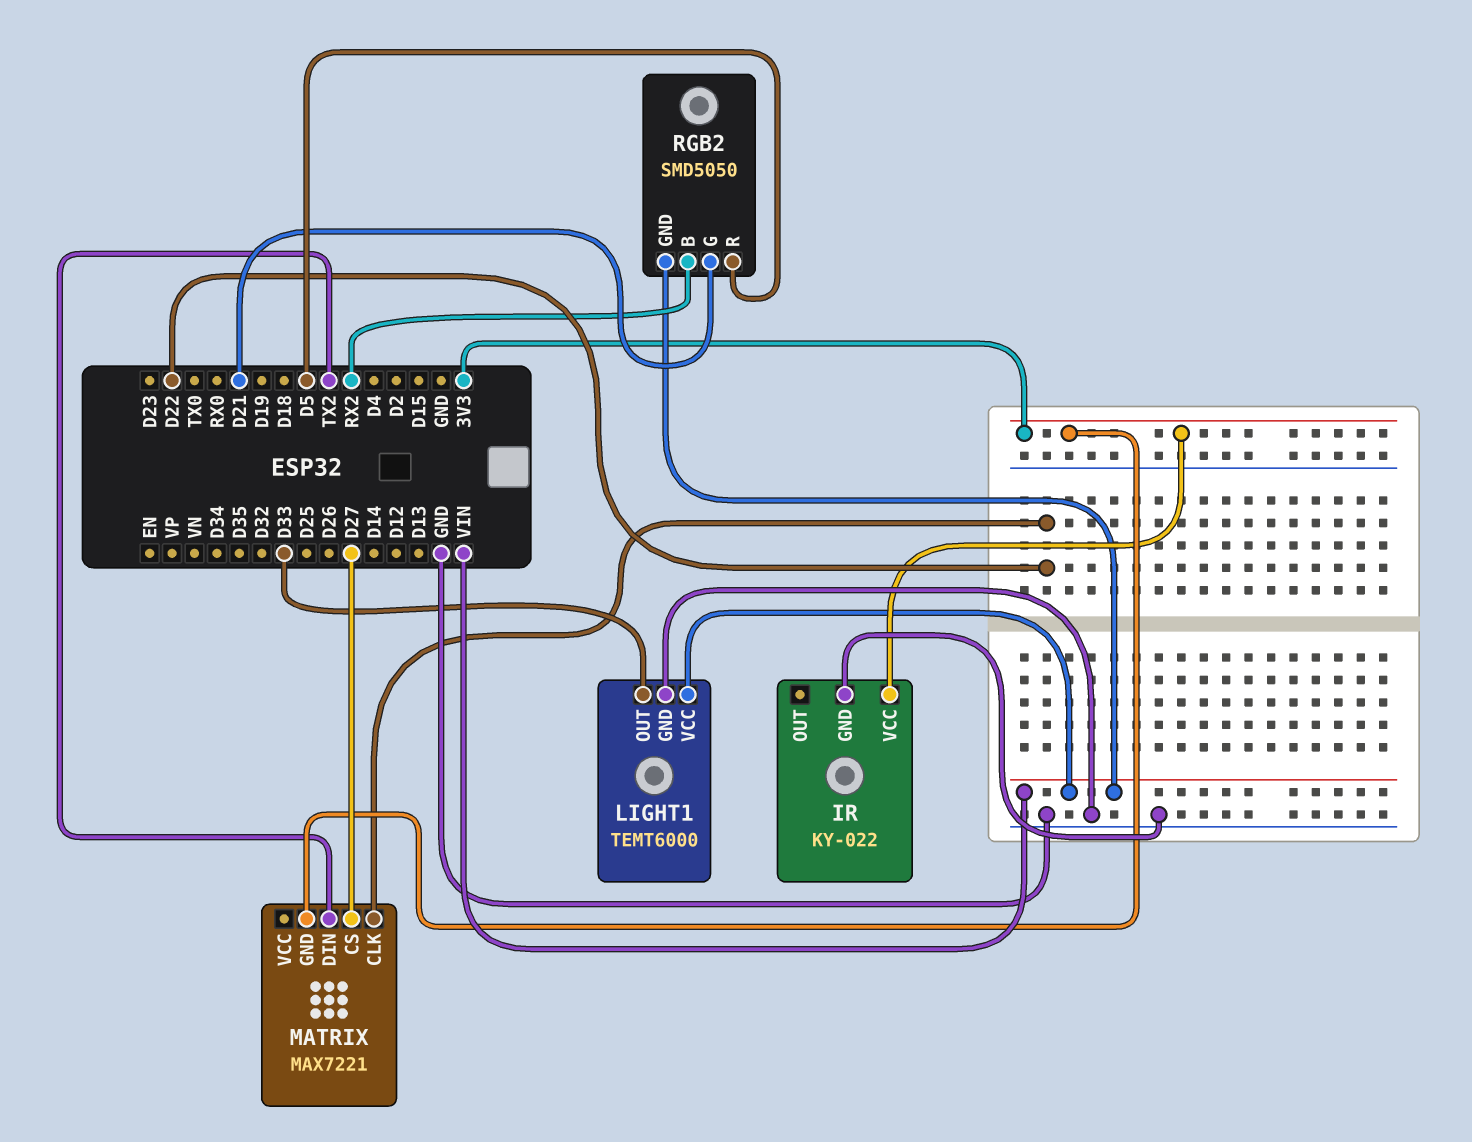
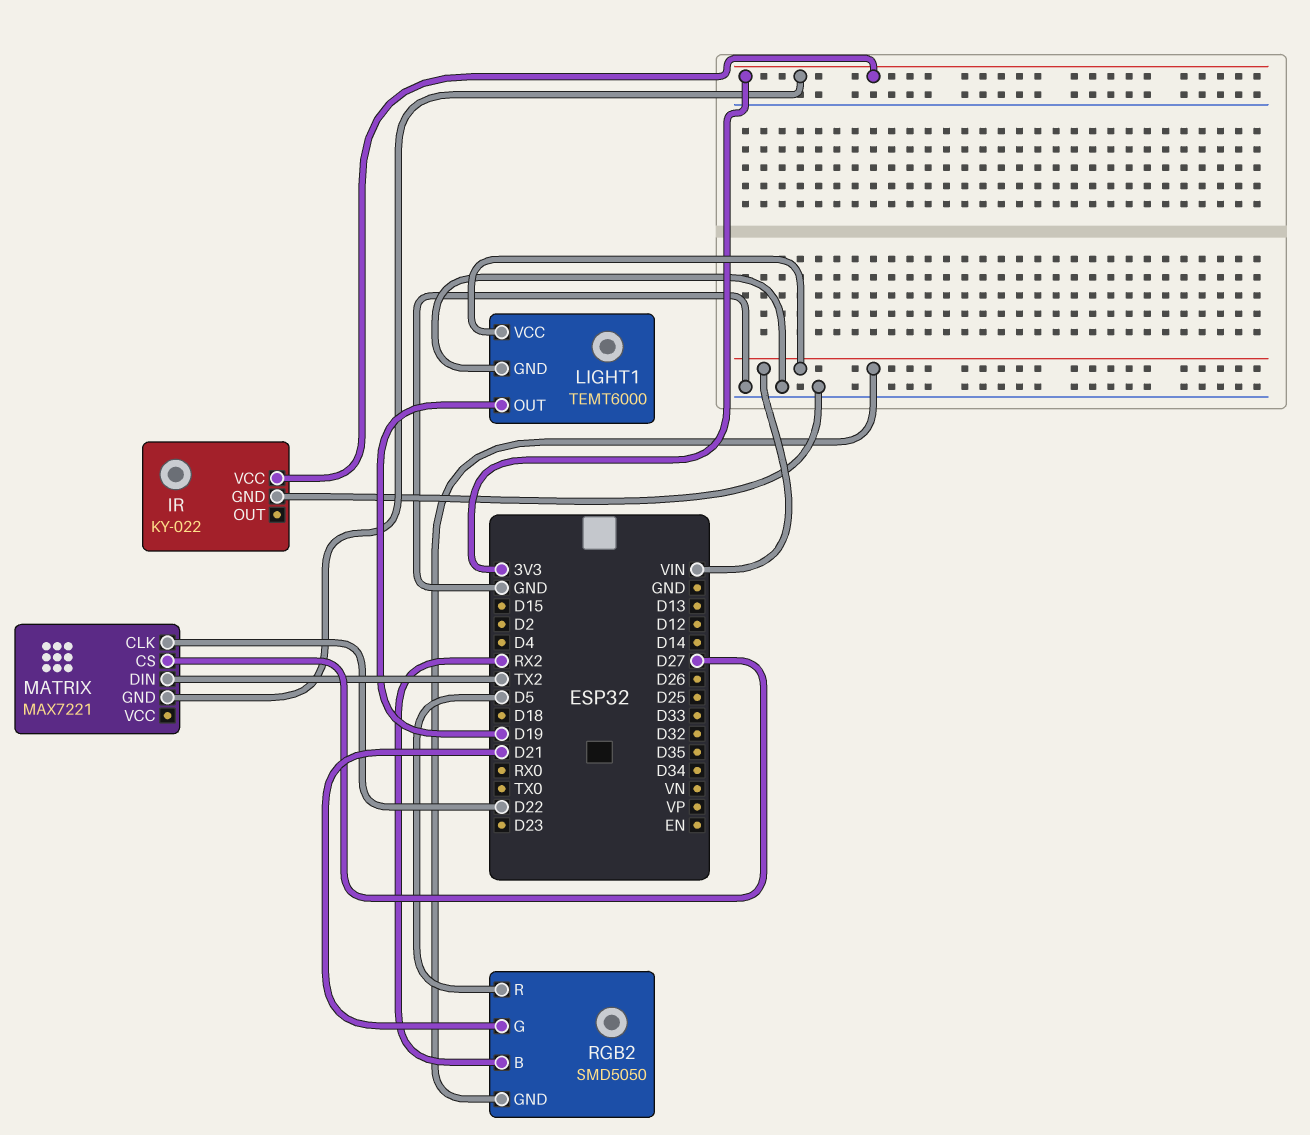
LIGHT1 pin OUT: D33 -> D19

